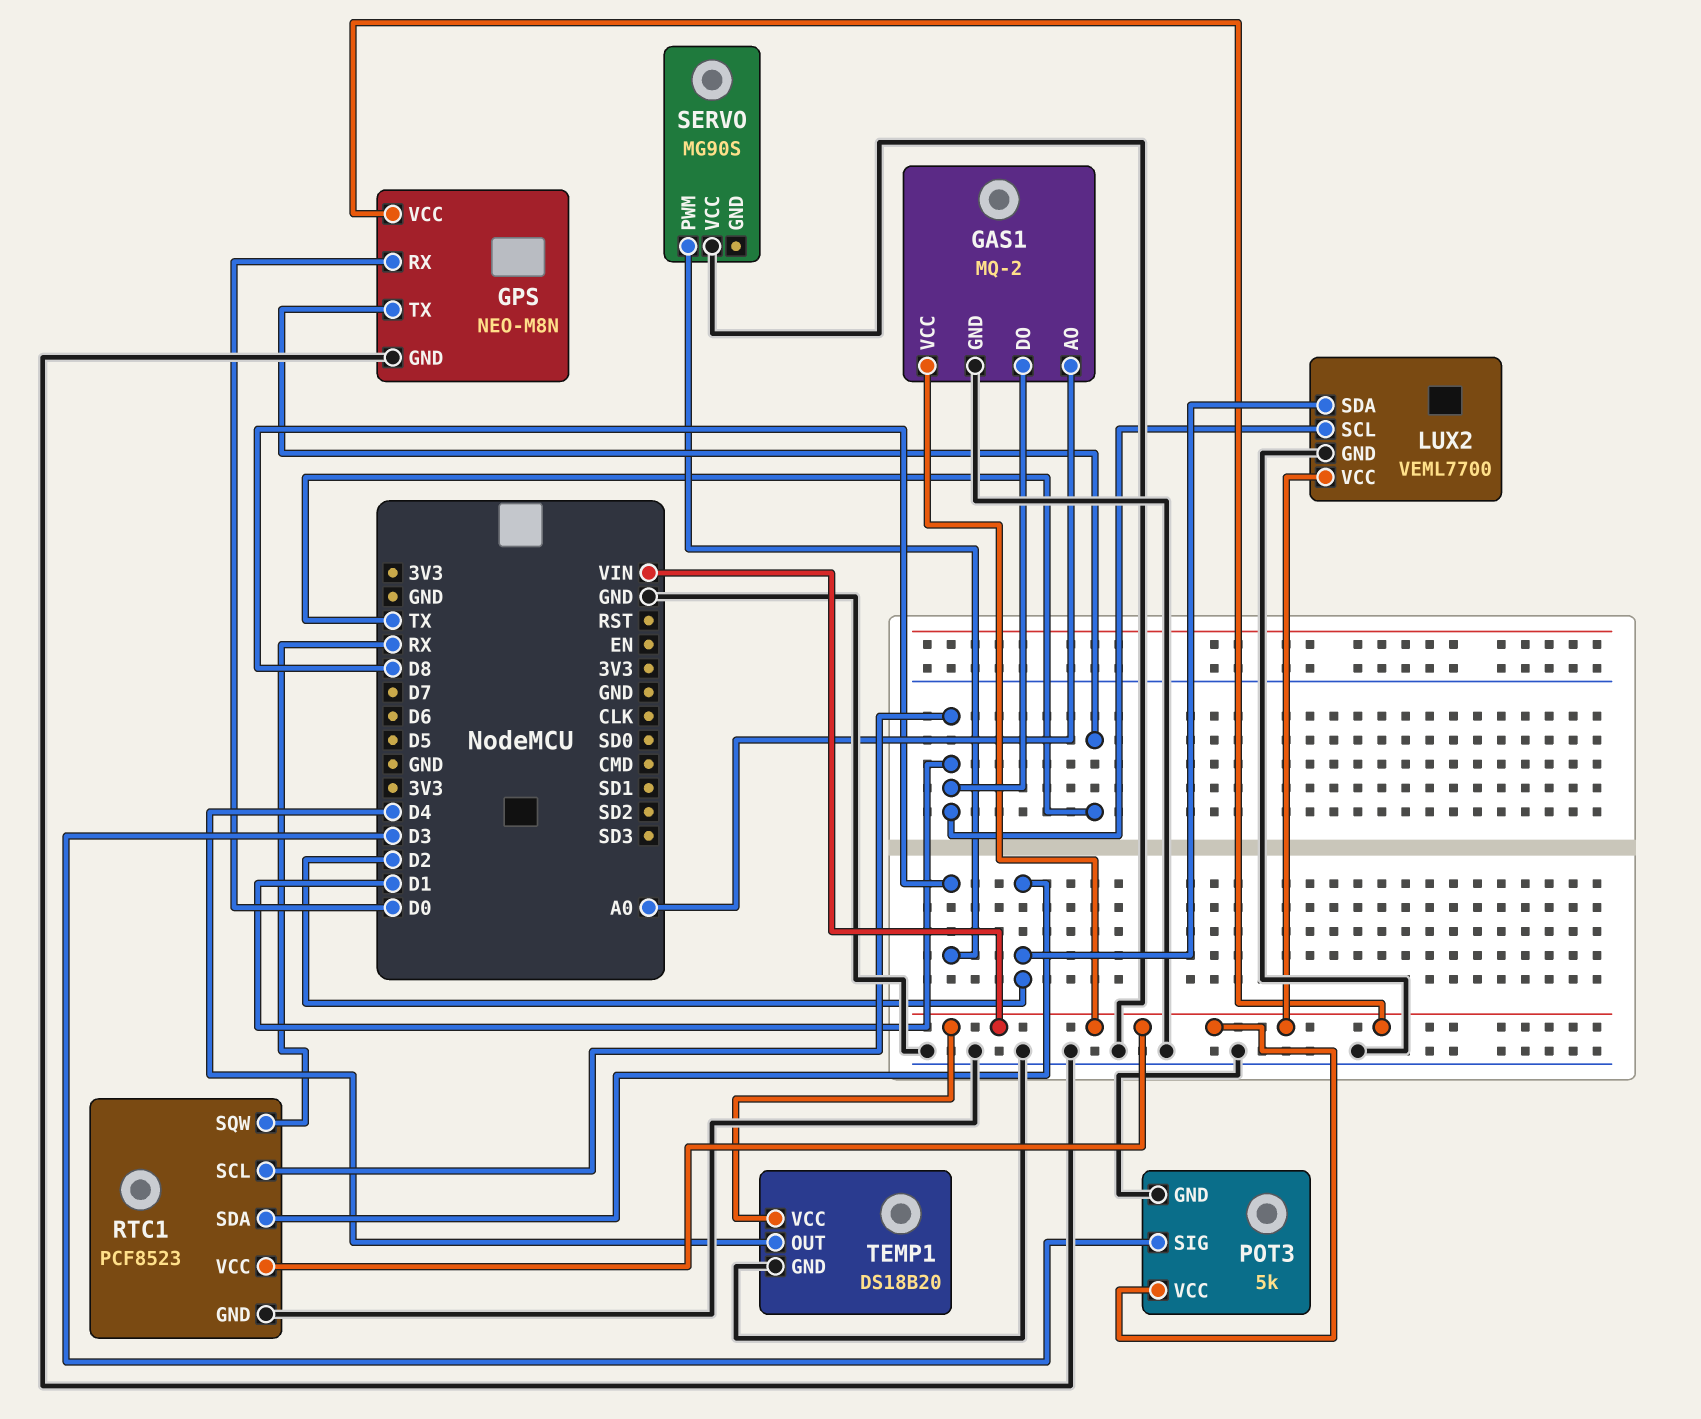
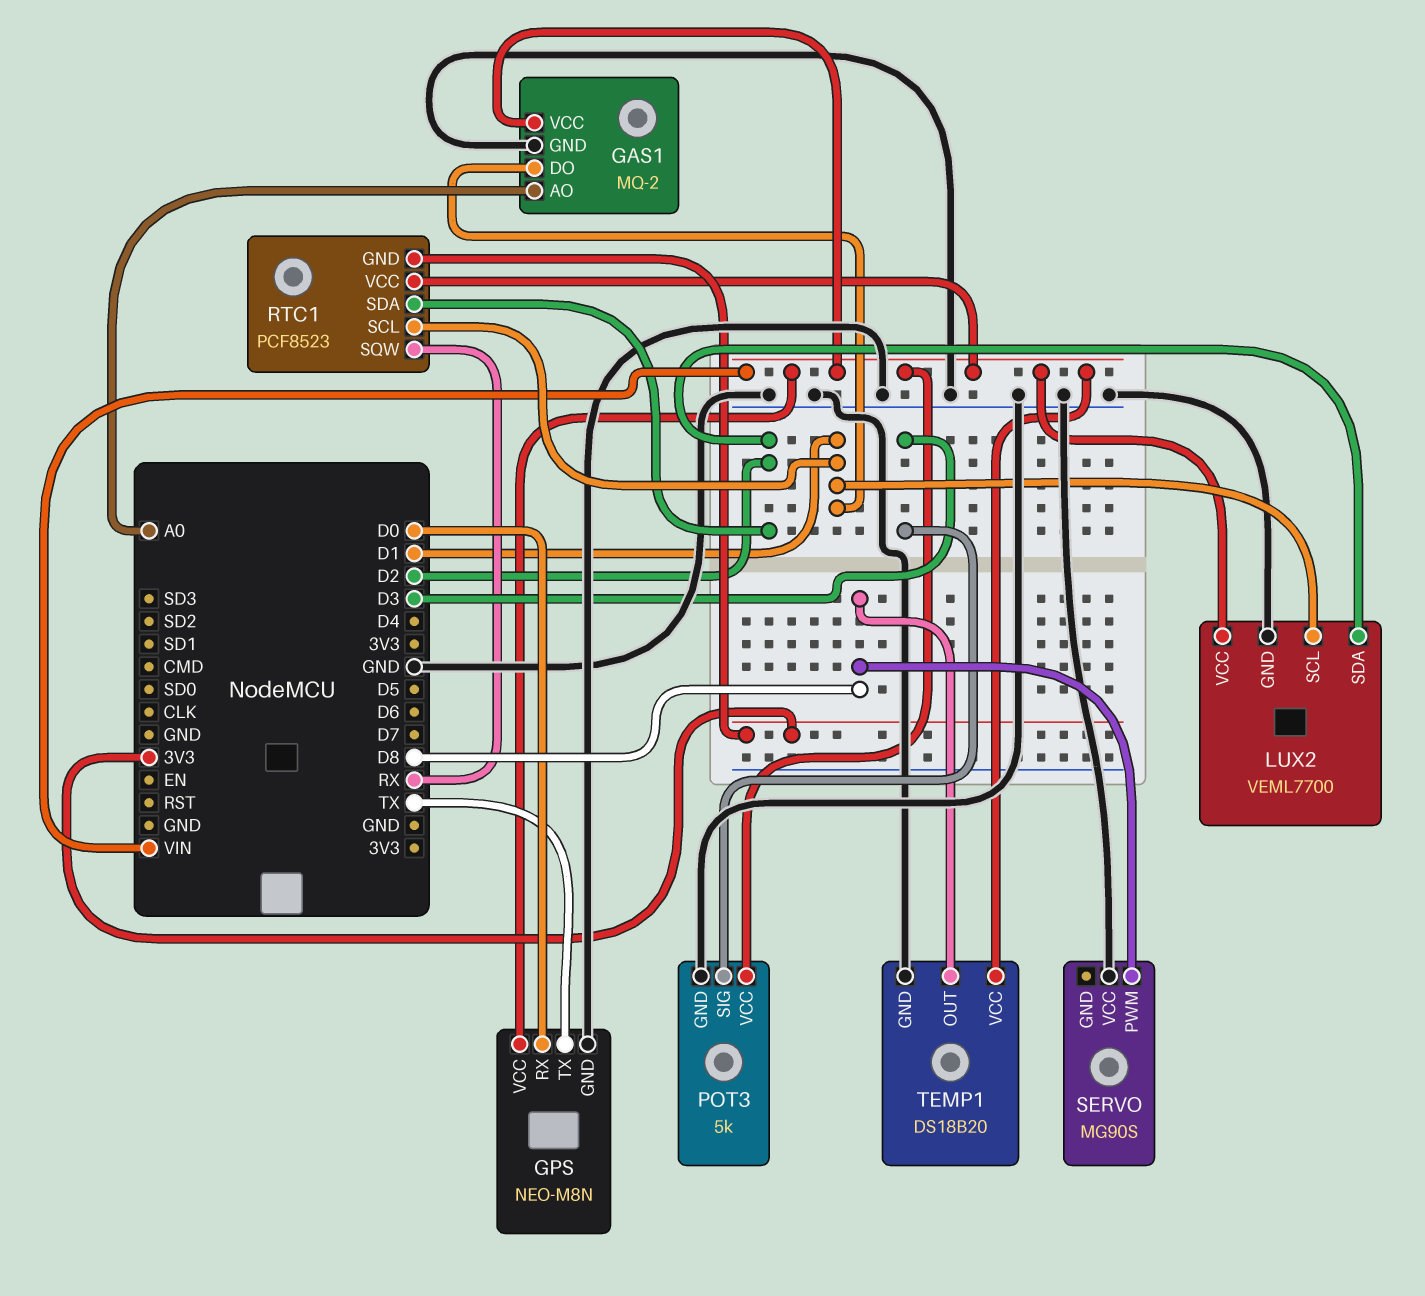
RTC1 pin GND: GND -> 3V3
TEMP1 pin OUT: D4 -> D8

